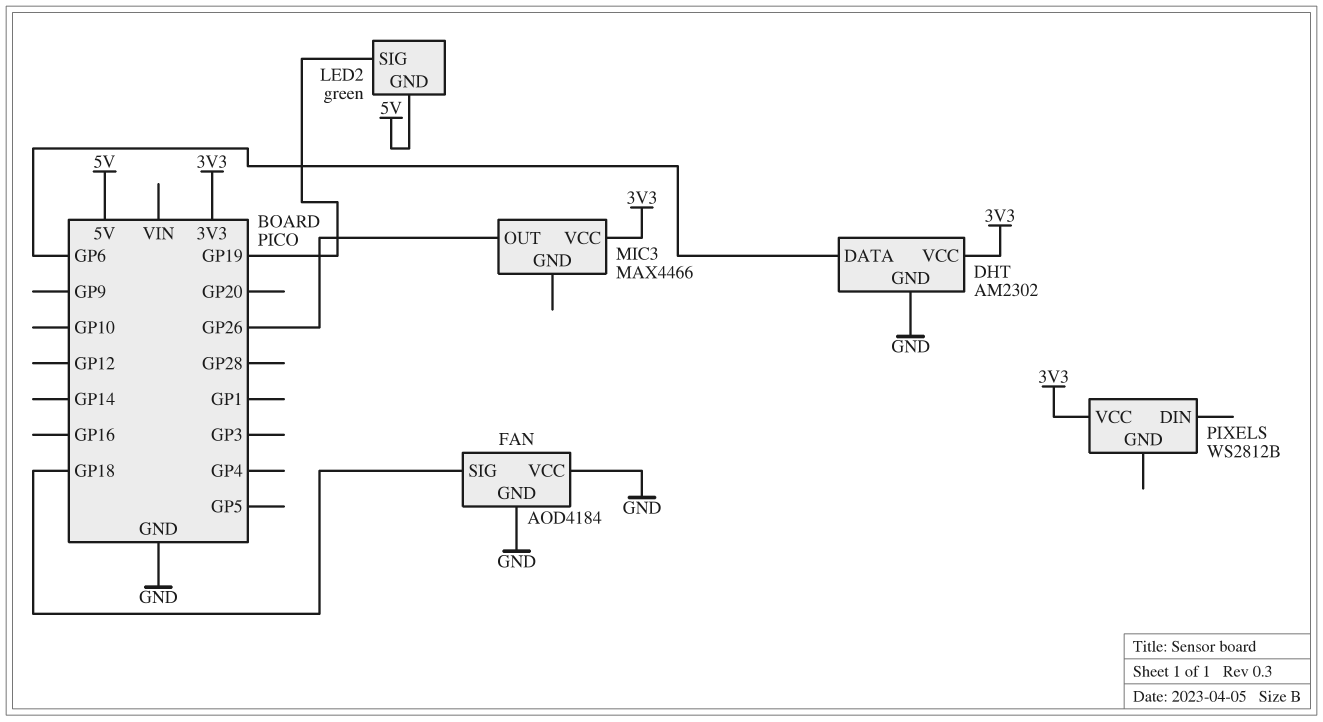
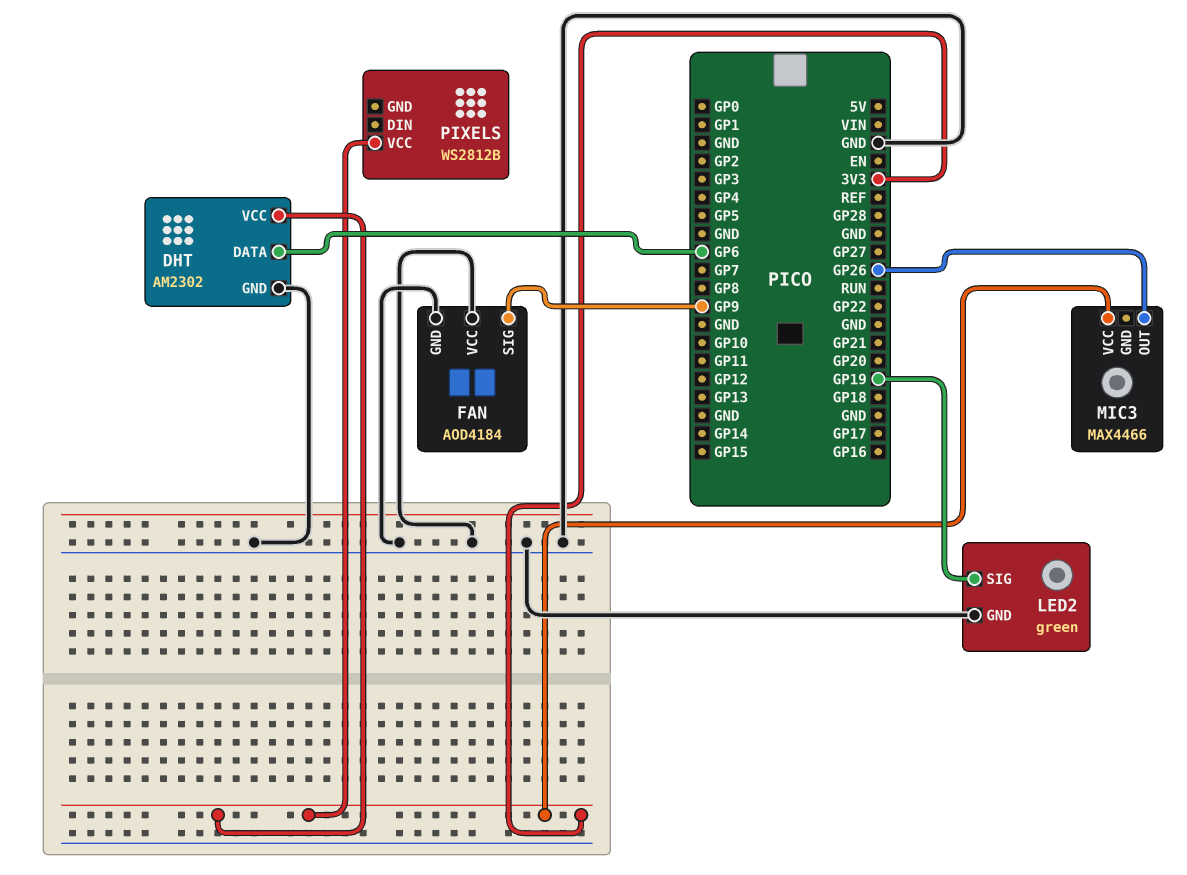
FAN pin SIG: GP18 -> GP9
LED2 pin GND: 5V -> GND

